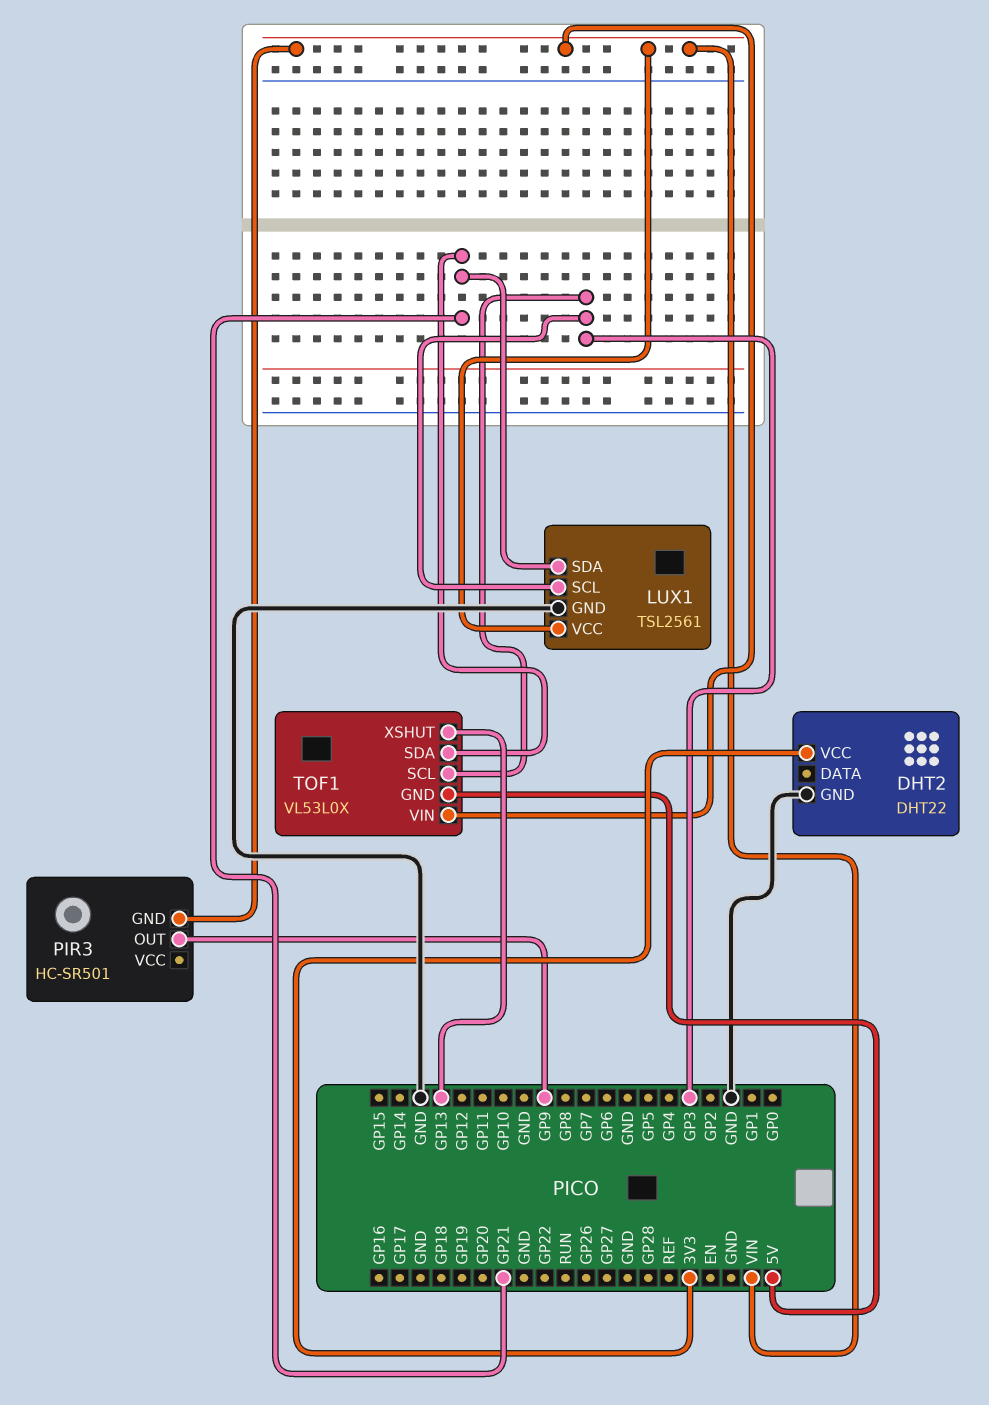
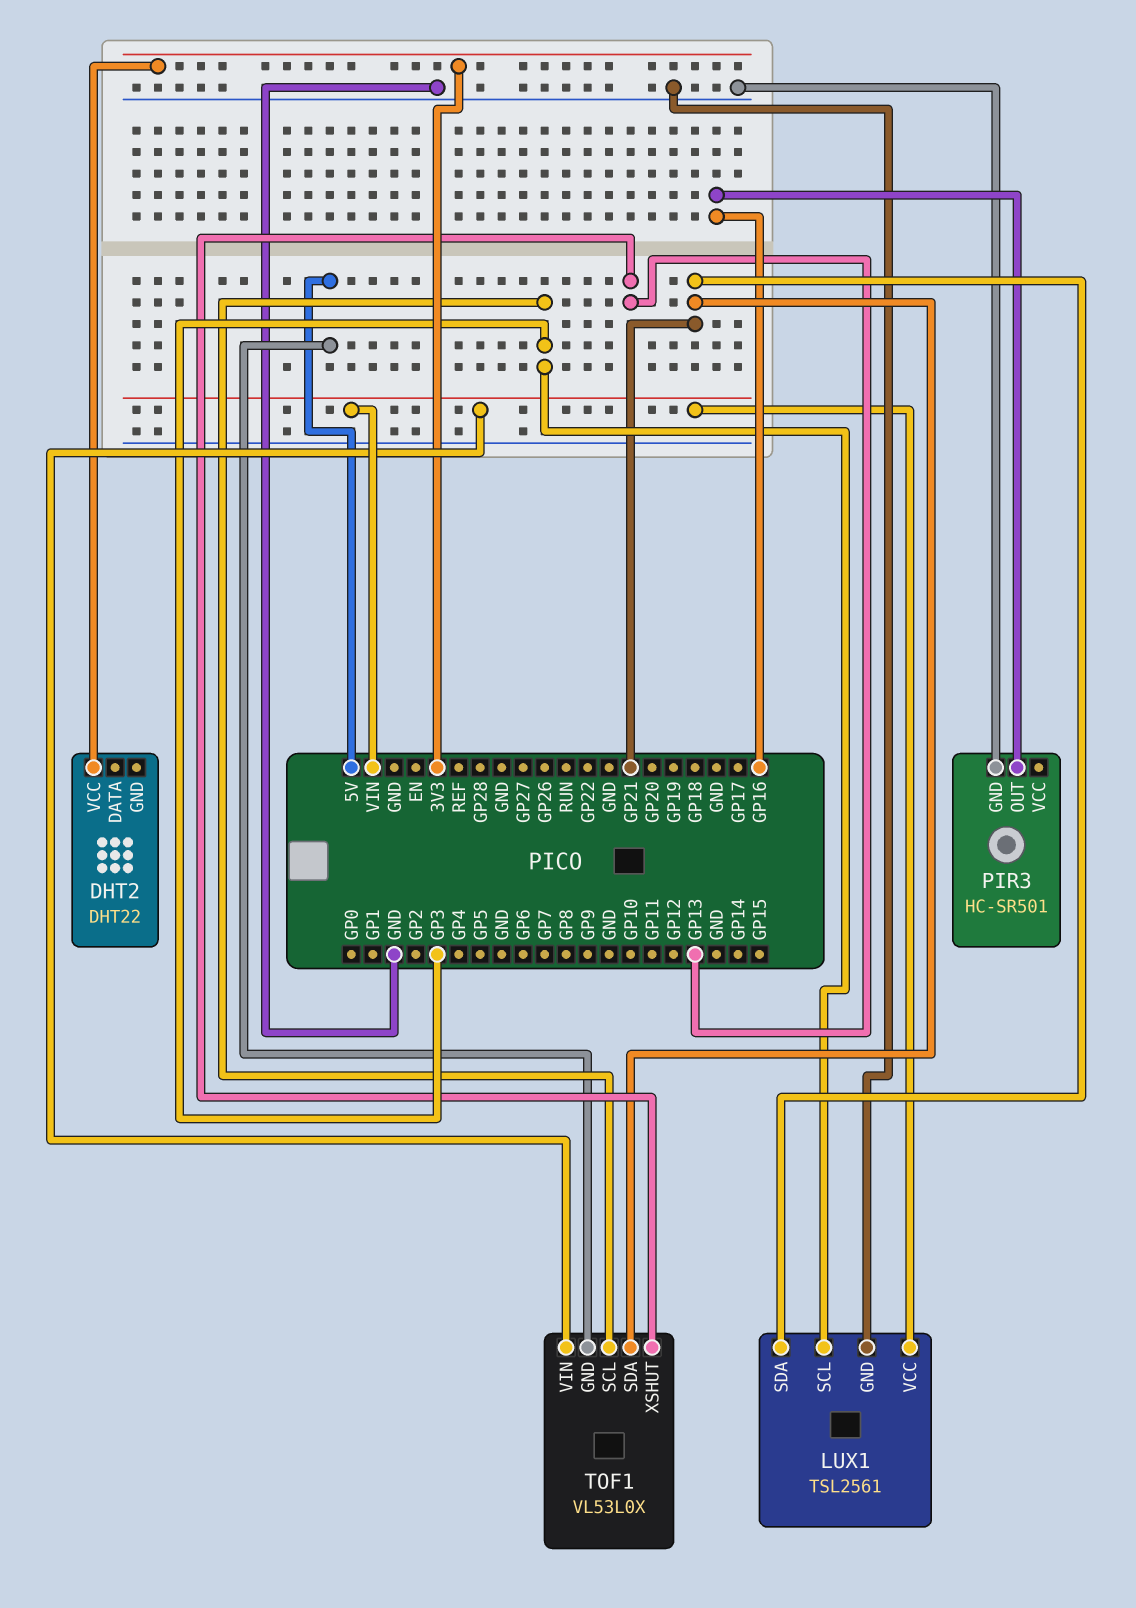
DHT2 pin GND: GND -> none
PIR3 pin GND: VIN -> GND
PIR3 pin OUT: GP9 -> GP16

